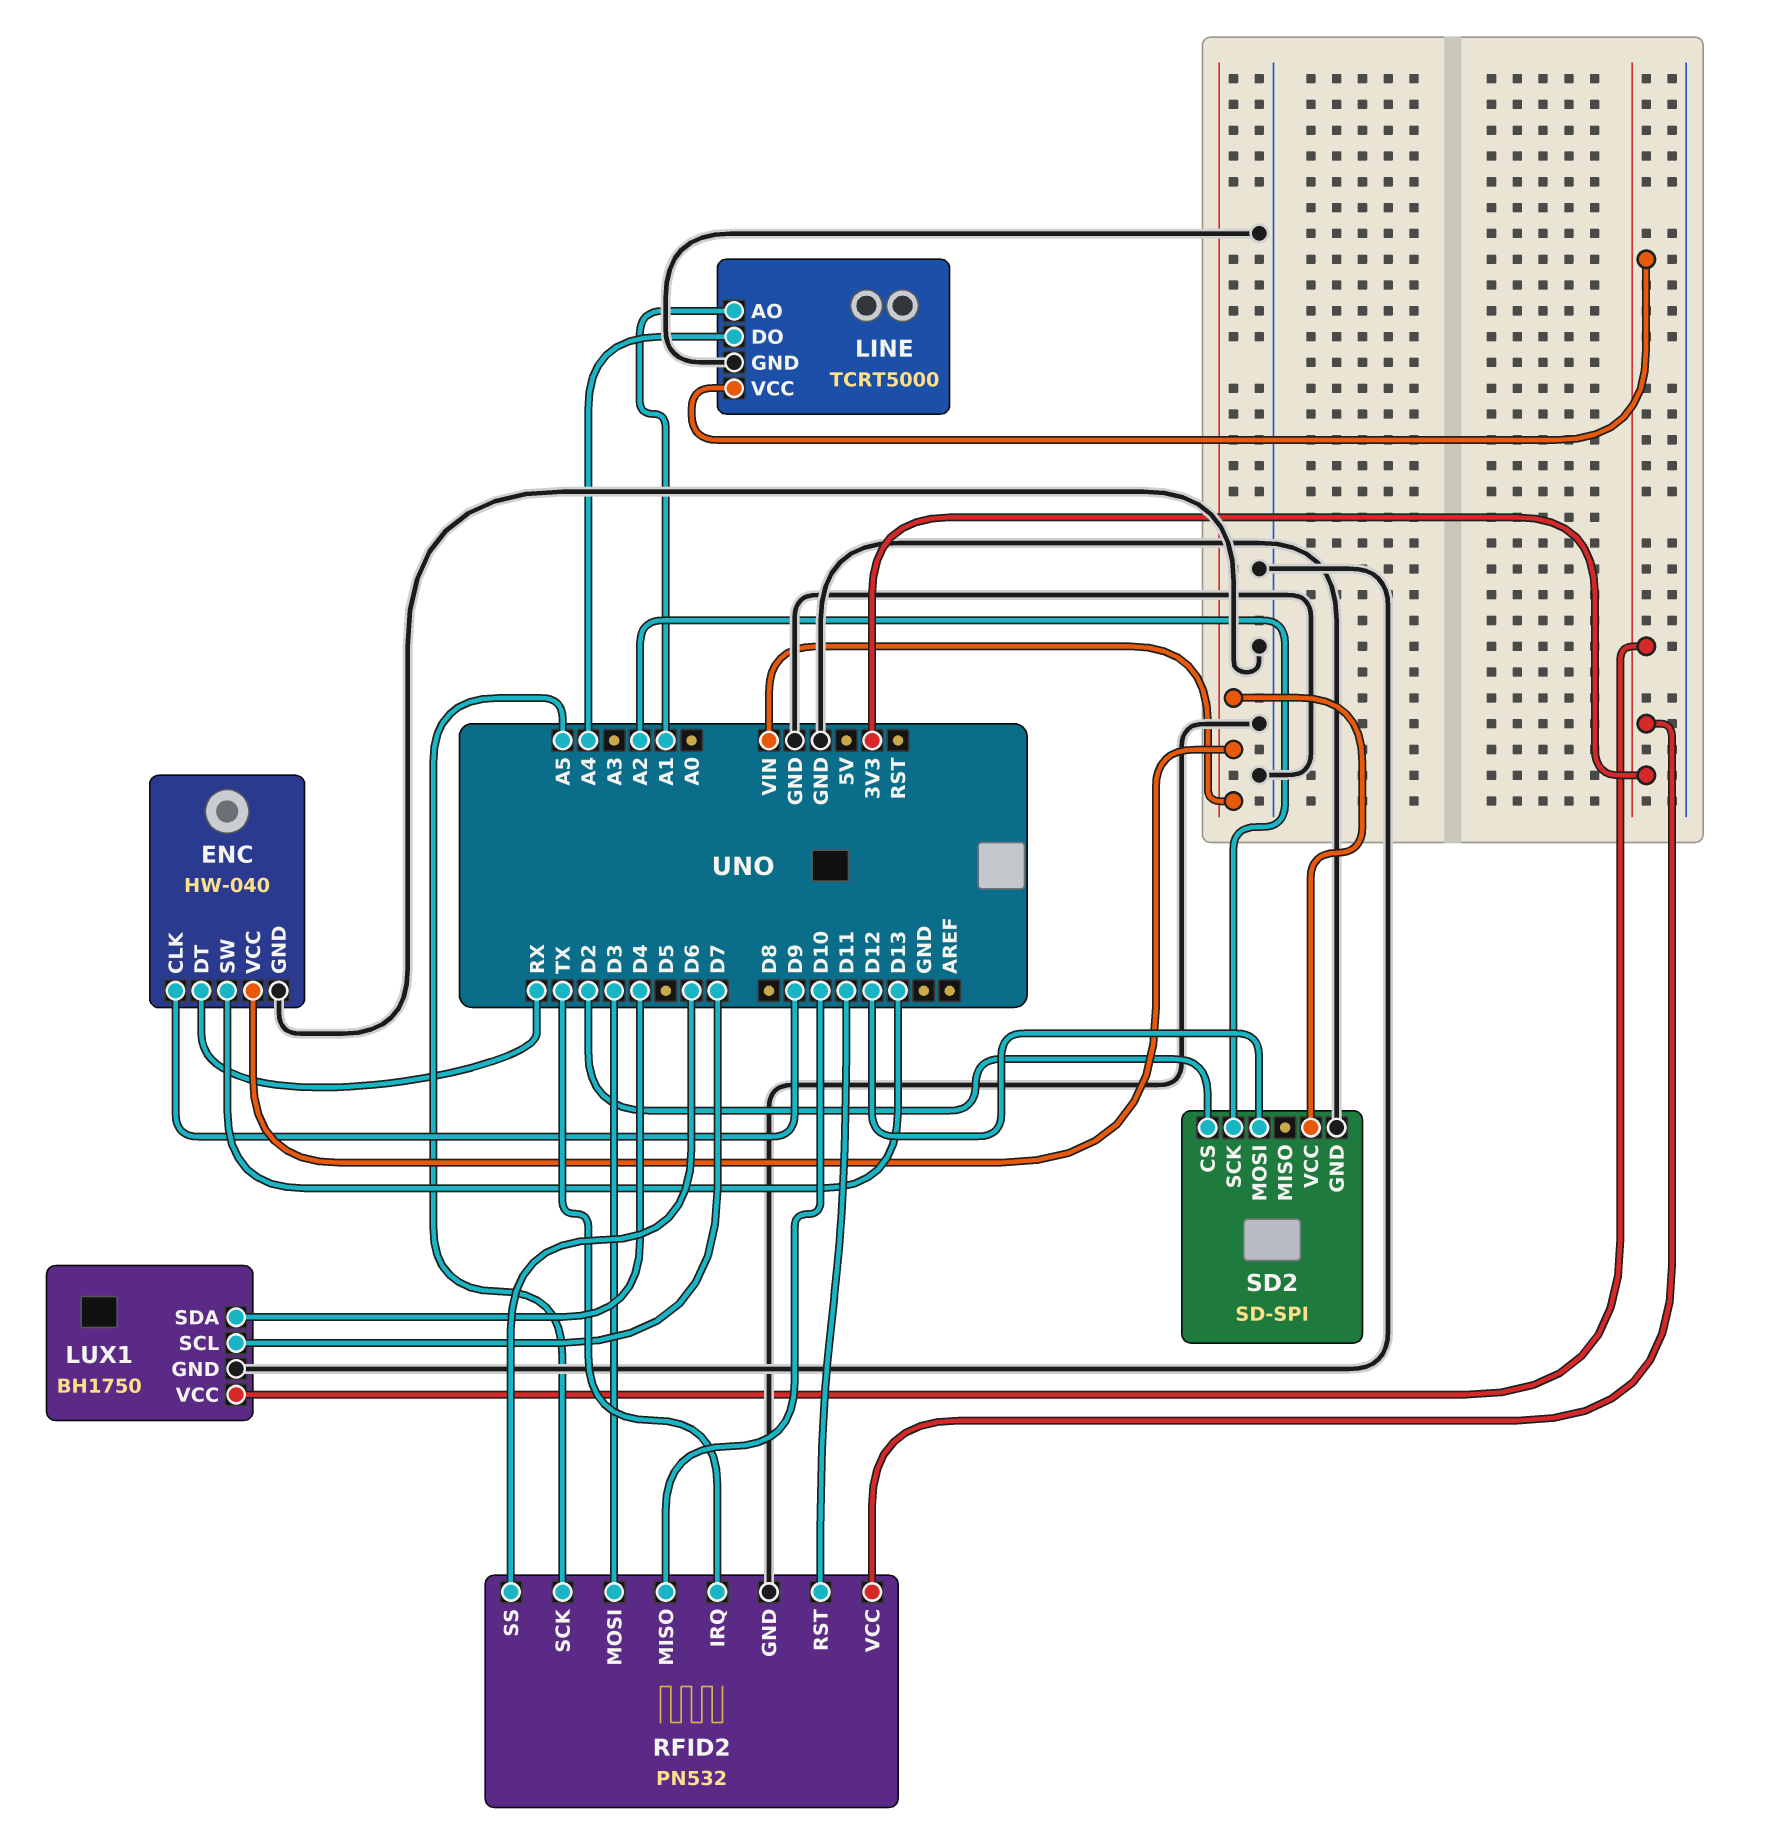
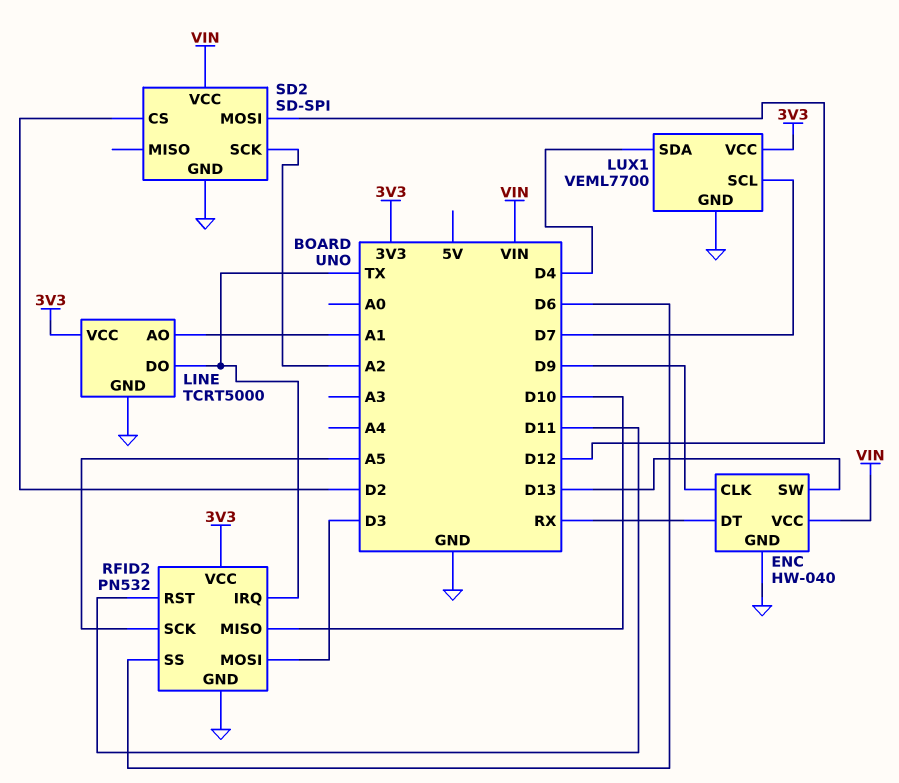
LINE pin DO: A4 -> TX
LUX1: BH1750 -> VEML7700

